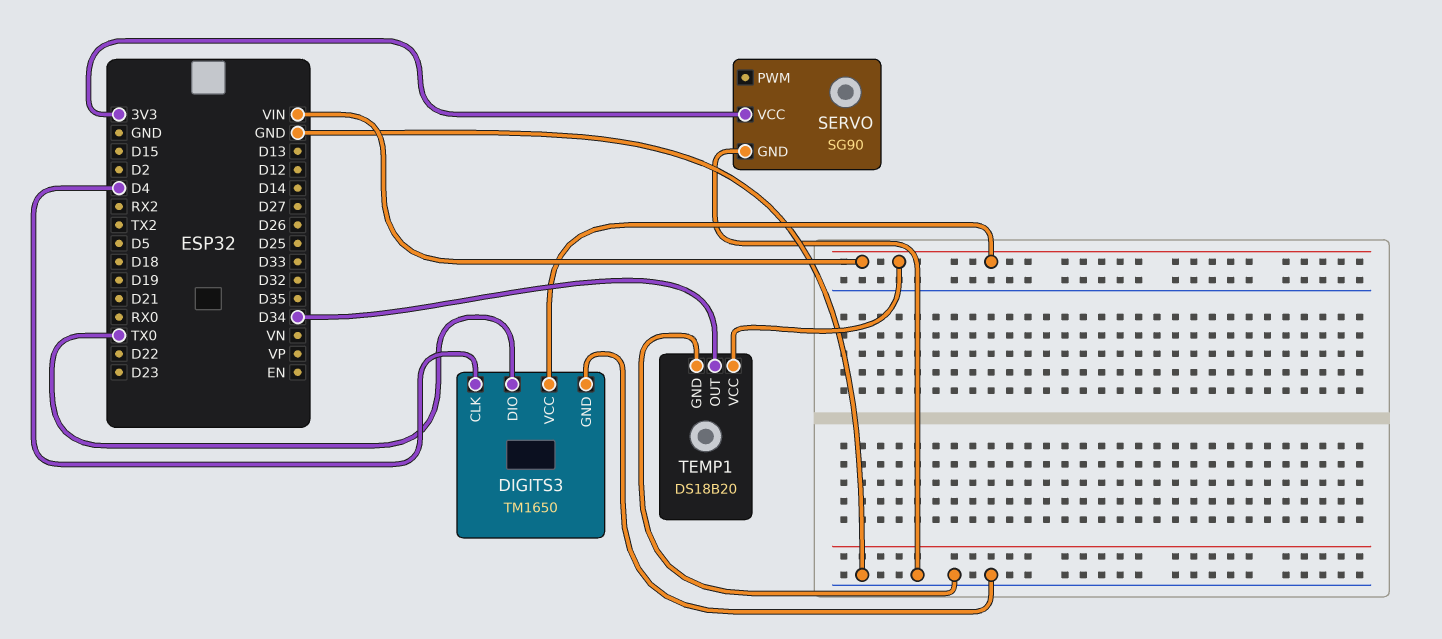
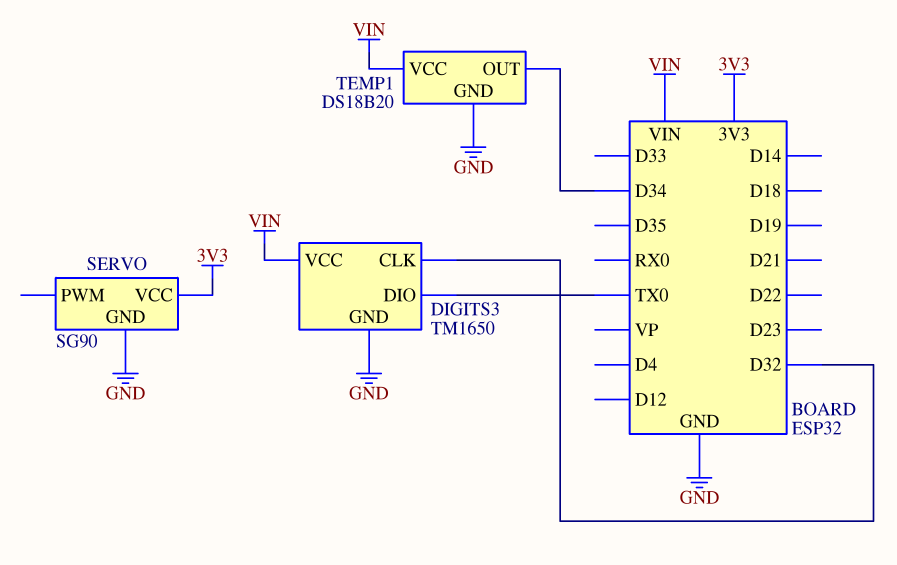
DIGITS3 pin CLK: D4 -> D32

